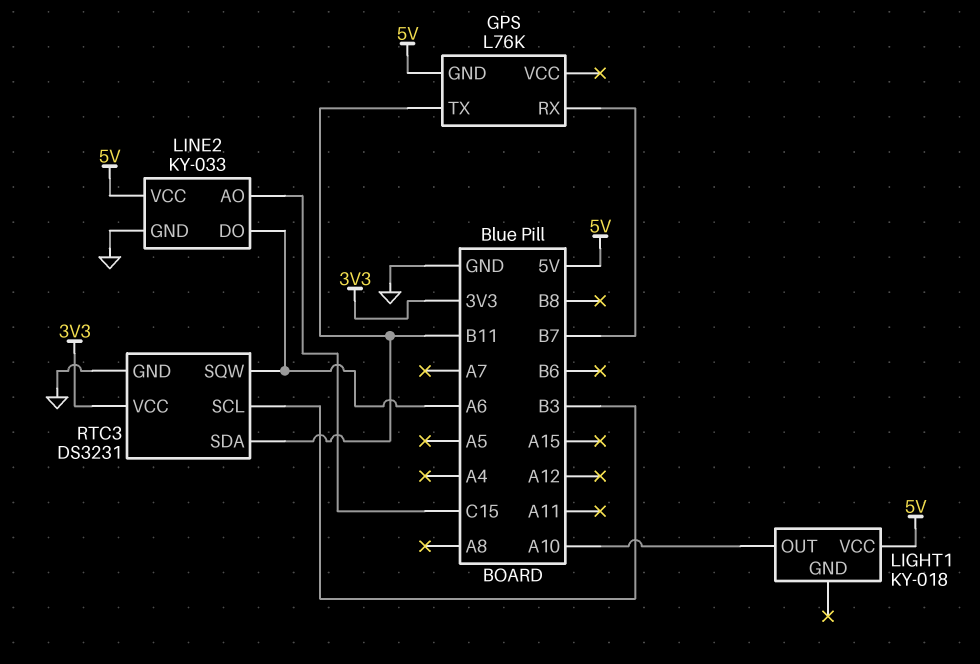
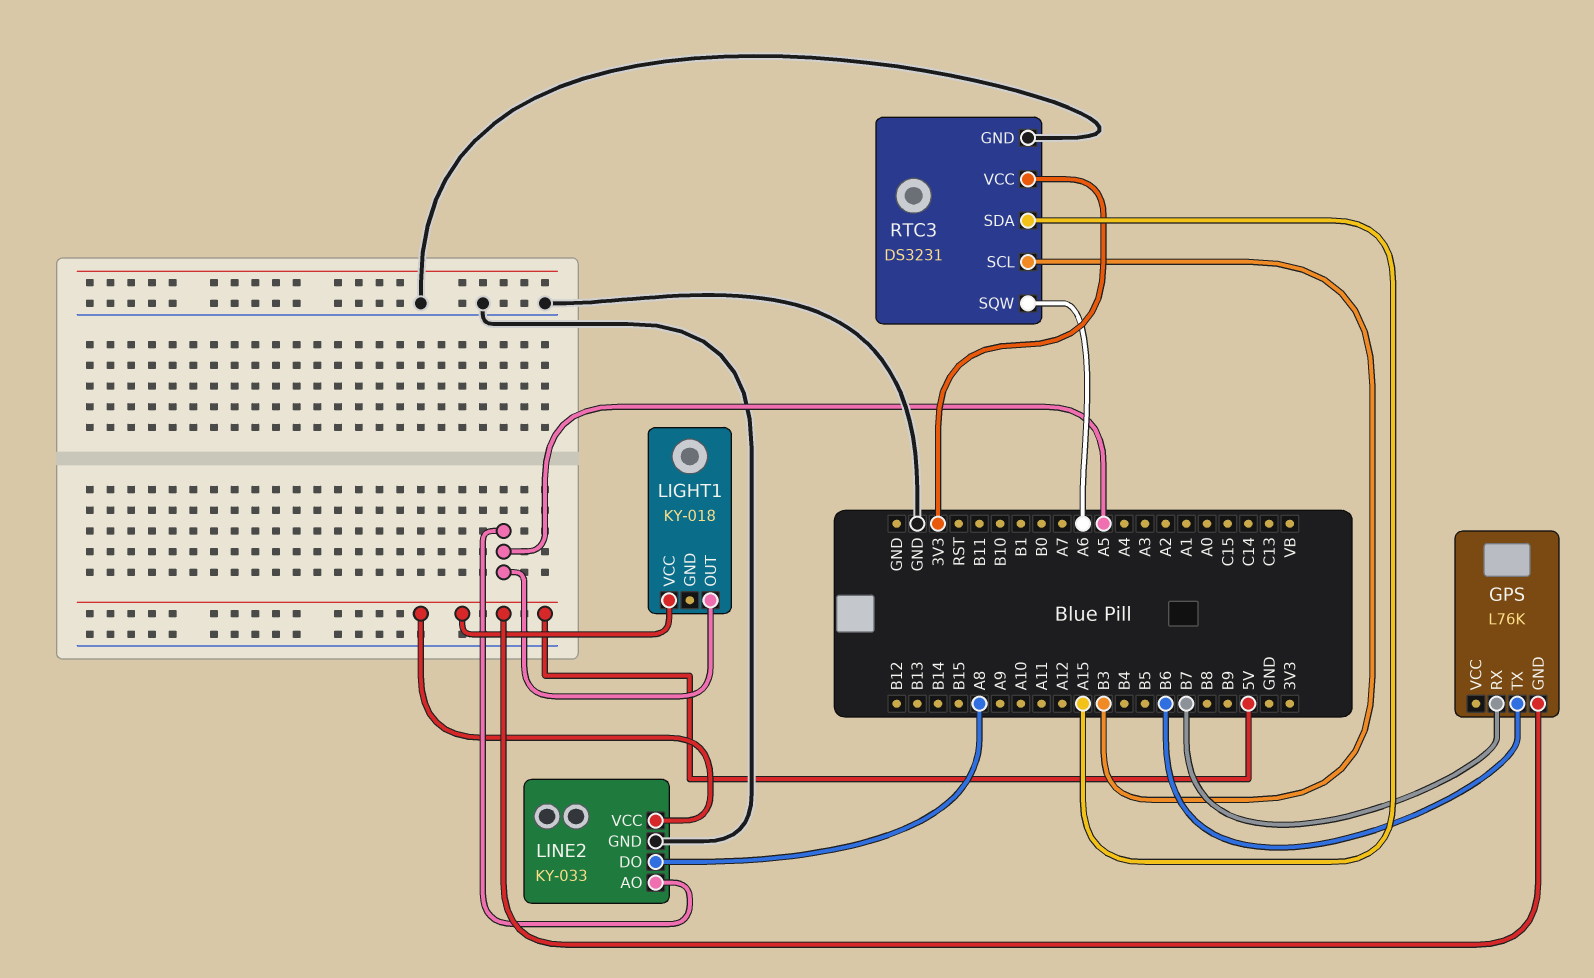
GPS pin TX: B11 -> B6
LIGHT1 pin OUT: A10 -> A5
LINE2 pin AO: C15 -> A5
LINE2 pin DO: A6 -> A8
RTC3 pin SDA: B11 -> A15

